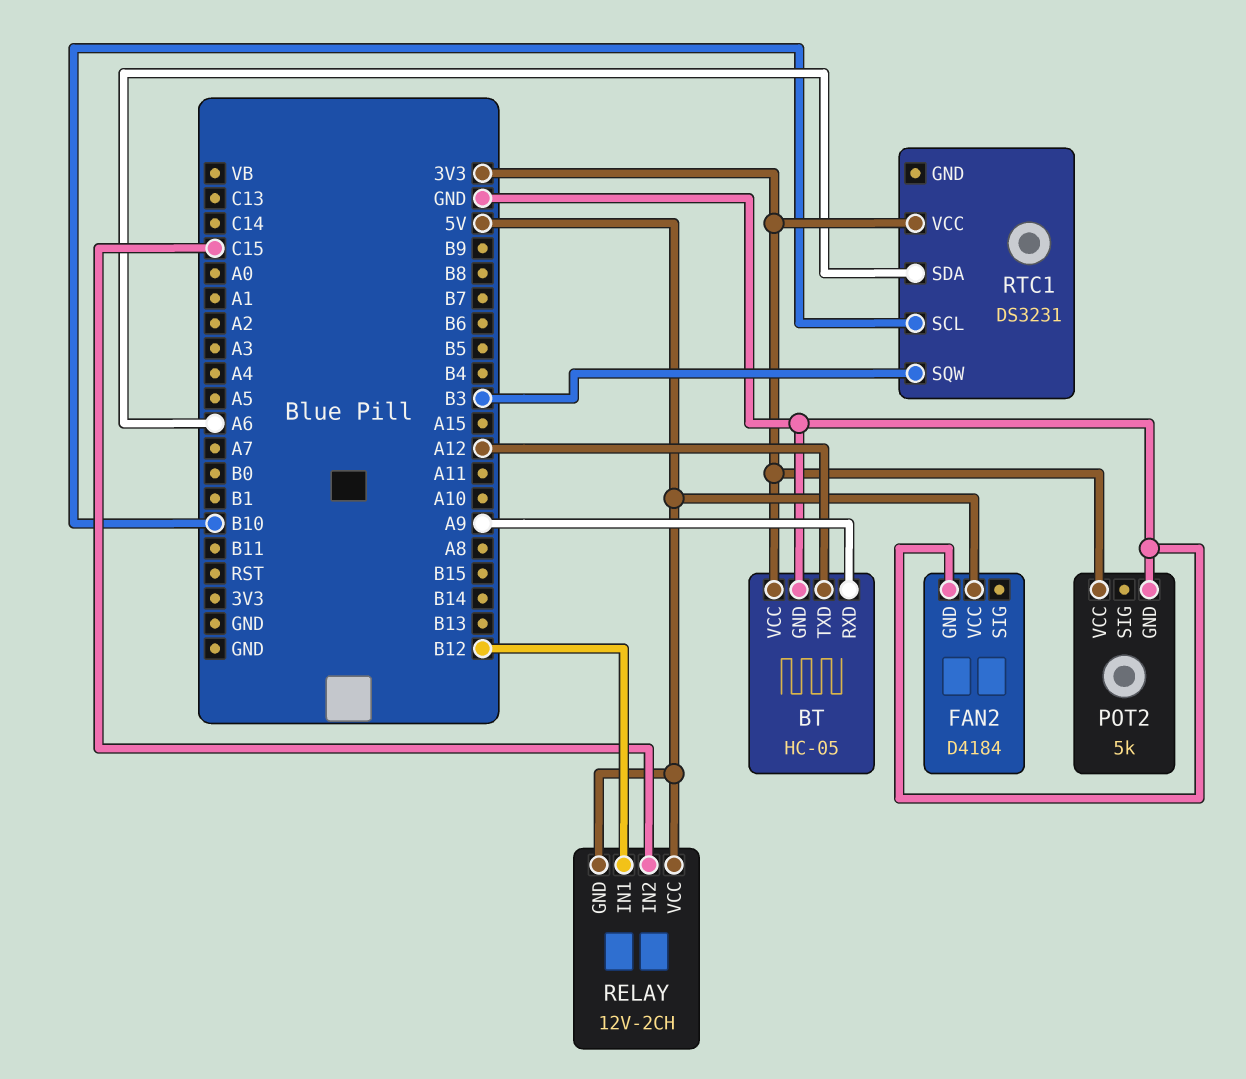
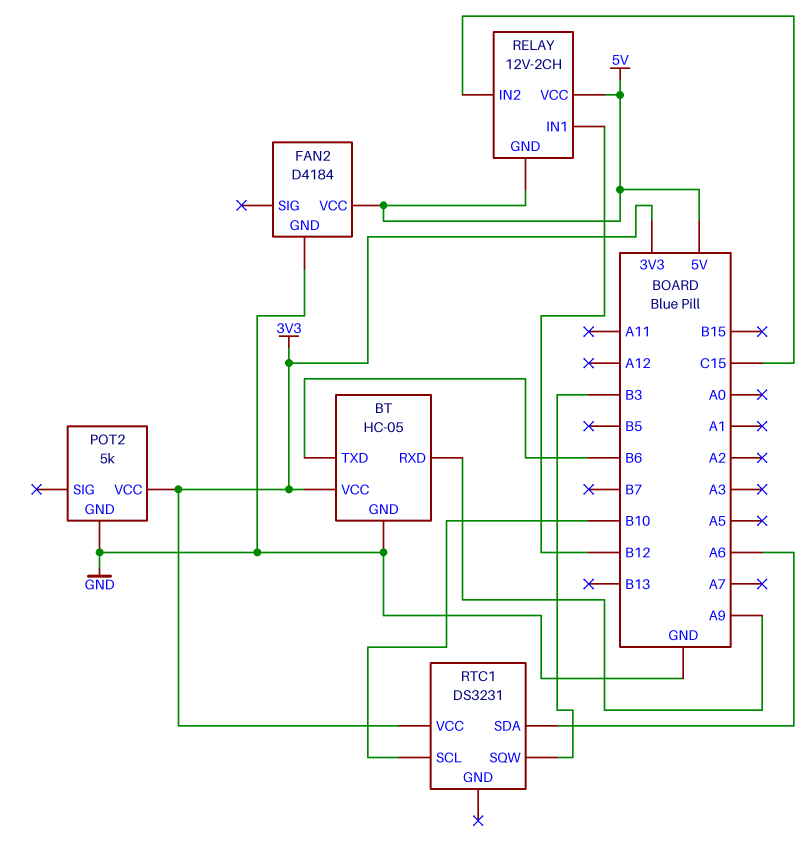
BT pin TXD: A12 -> B6

